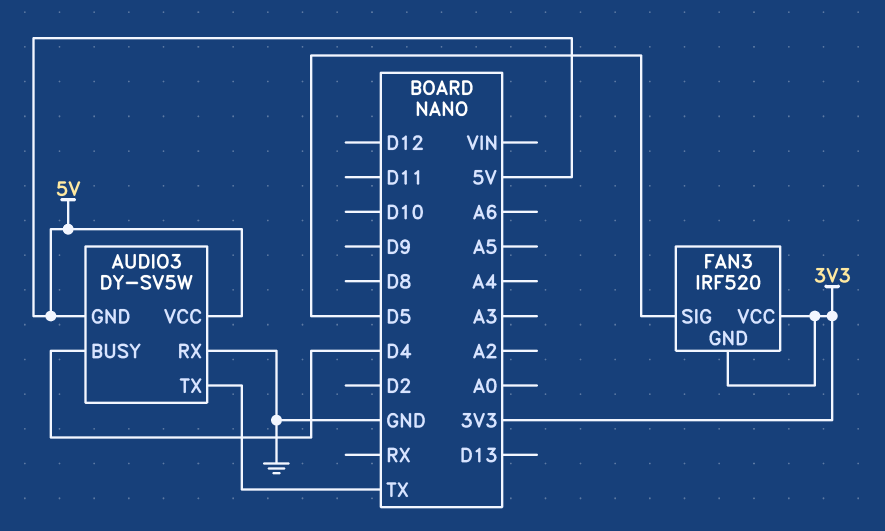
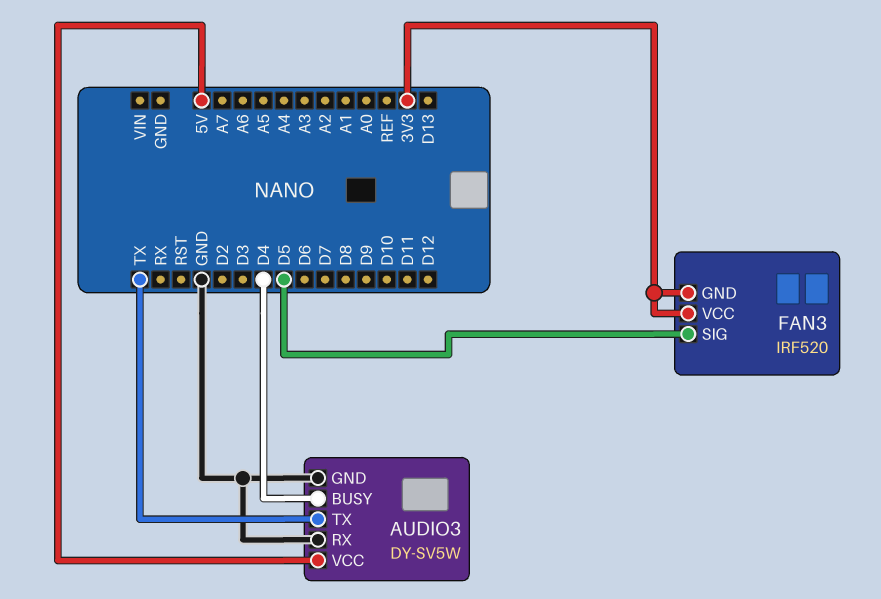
AUDIO3 pin GND: 5V -> GND

